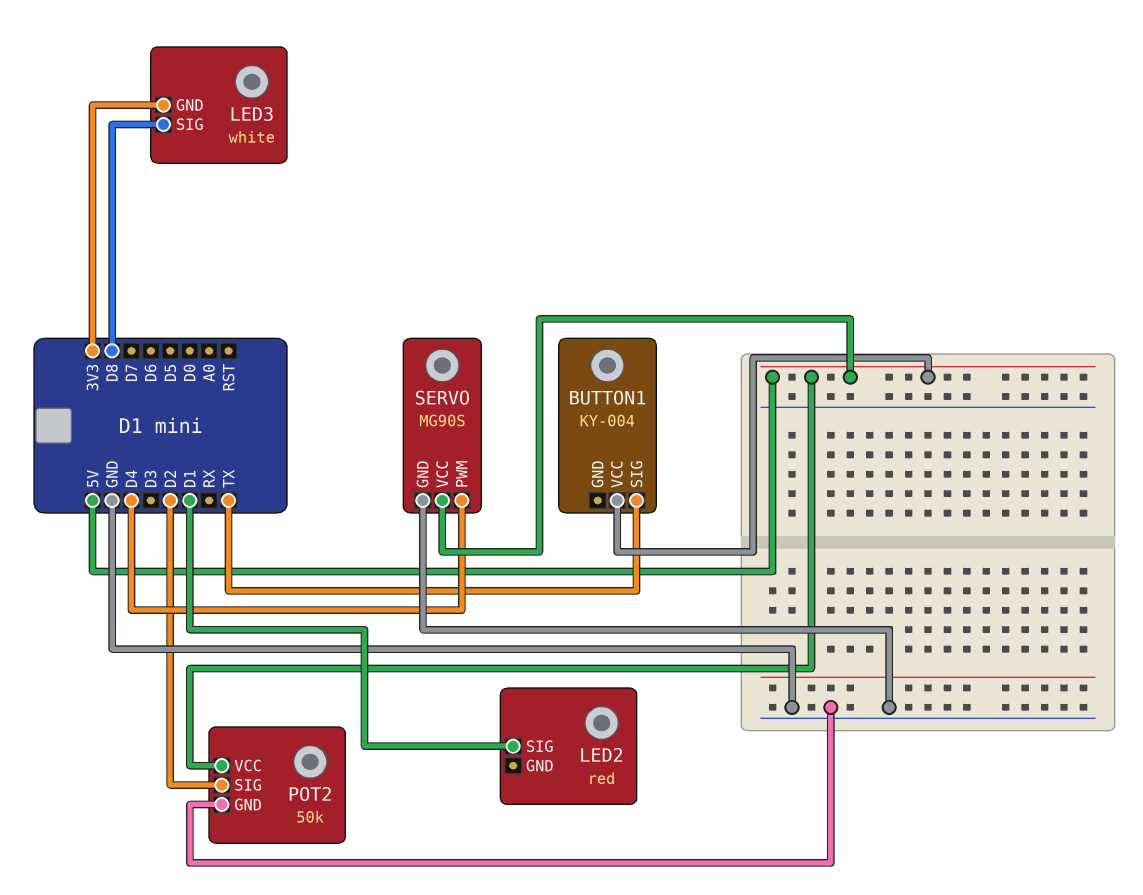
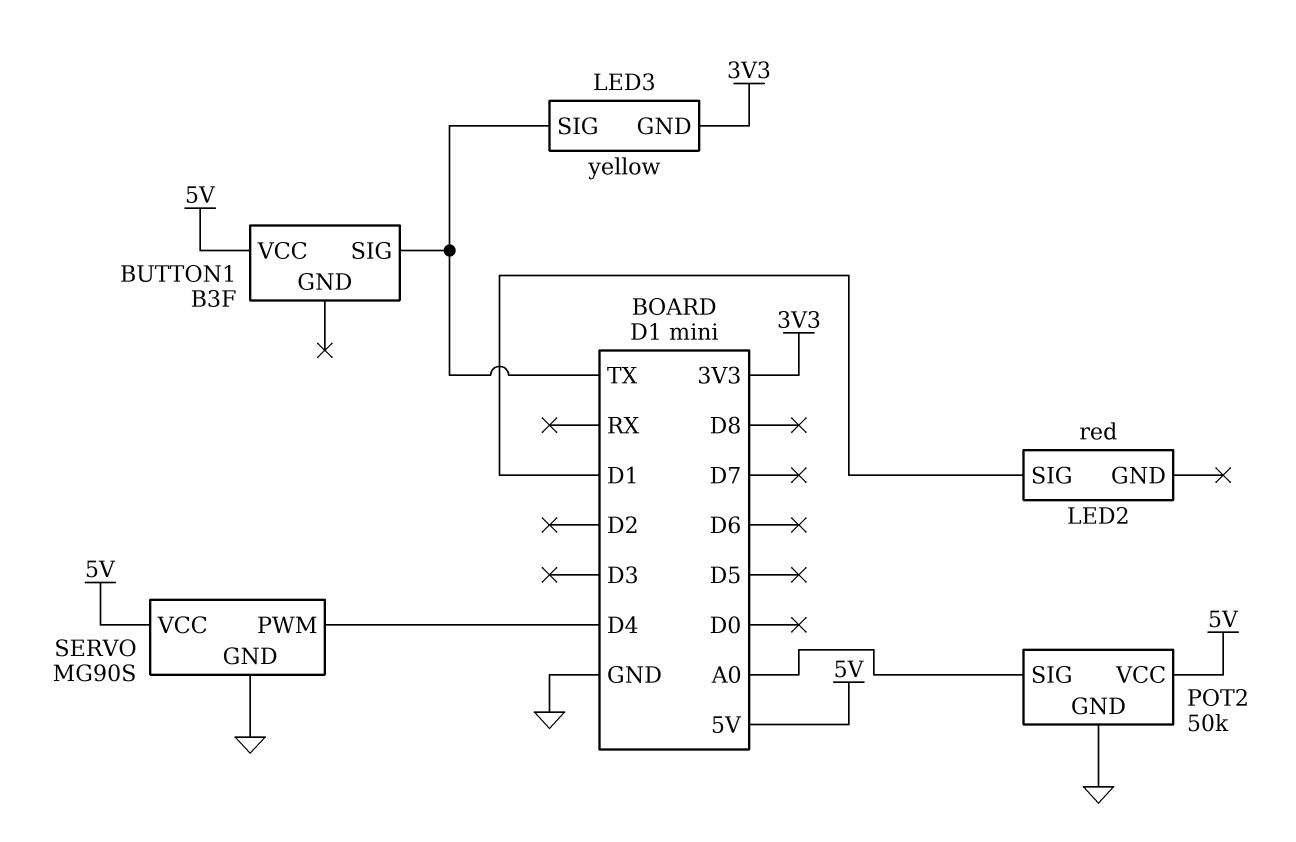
BUTTON1: KY-004 -> B3F
LED3: white -> yellow
LED3 pin SIG: D8 -> TX
POT2 pin SIG: D2 -> A0

